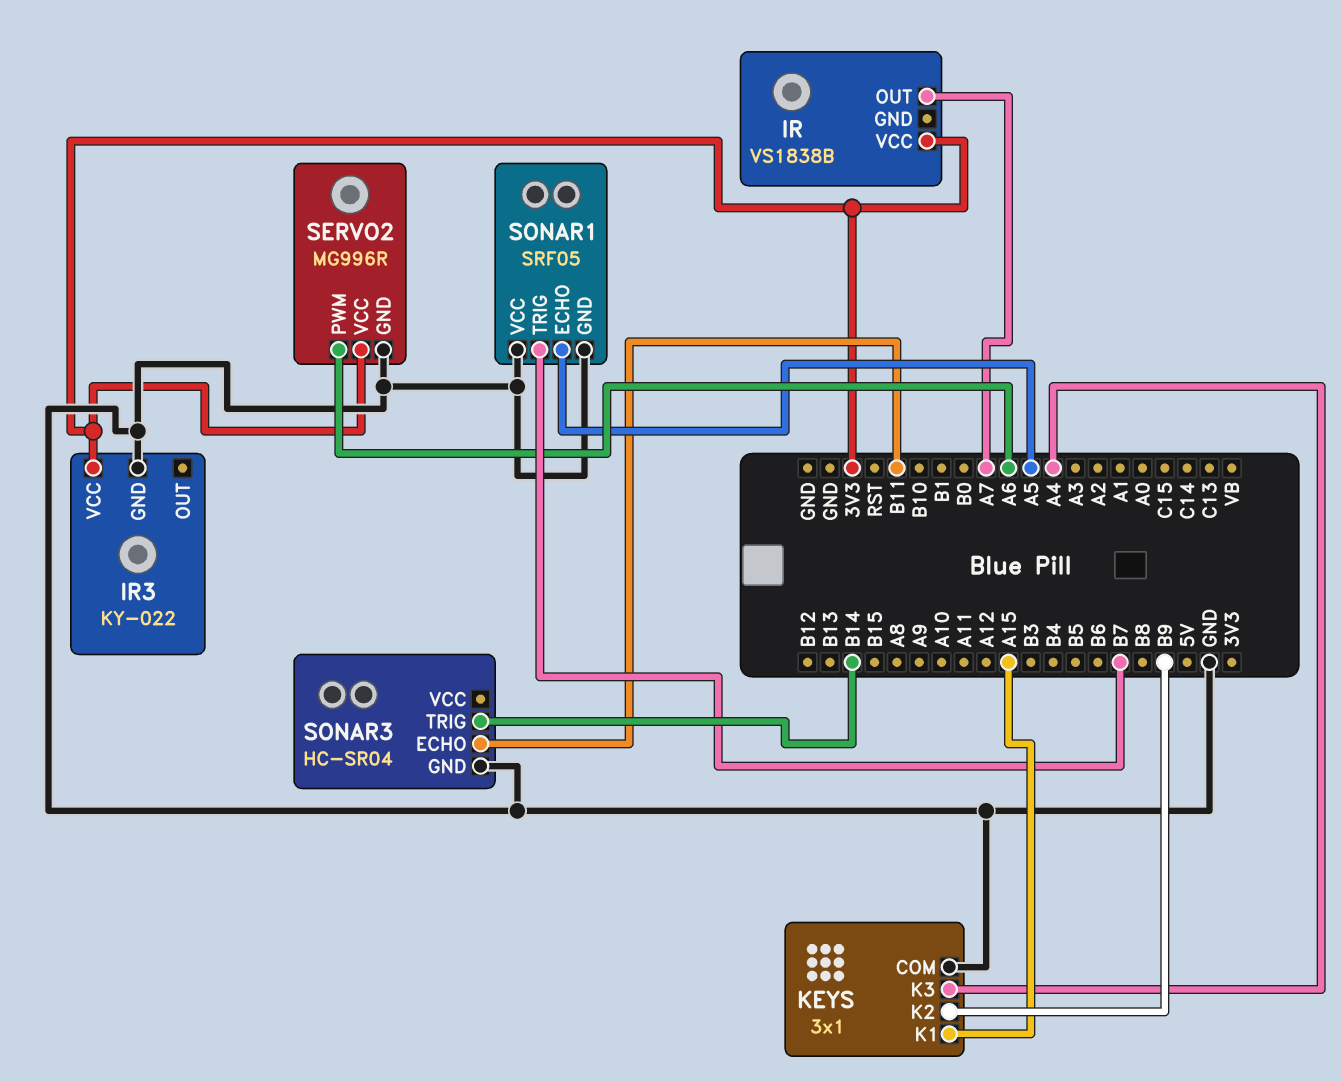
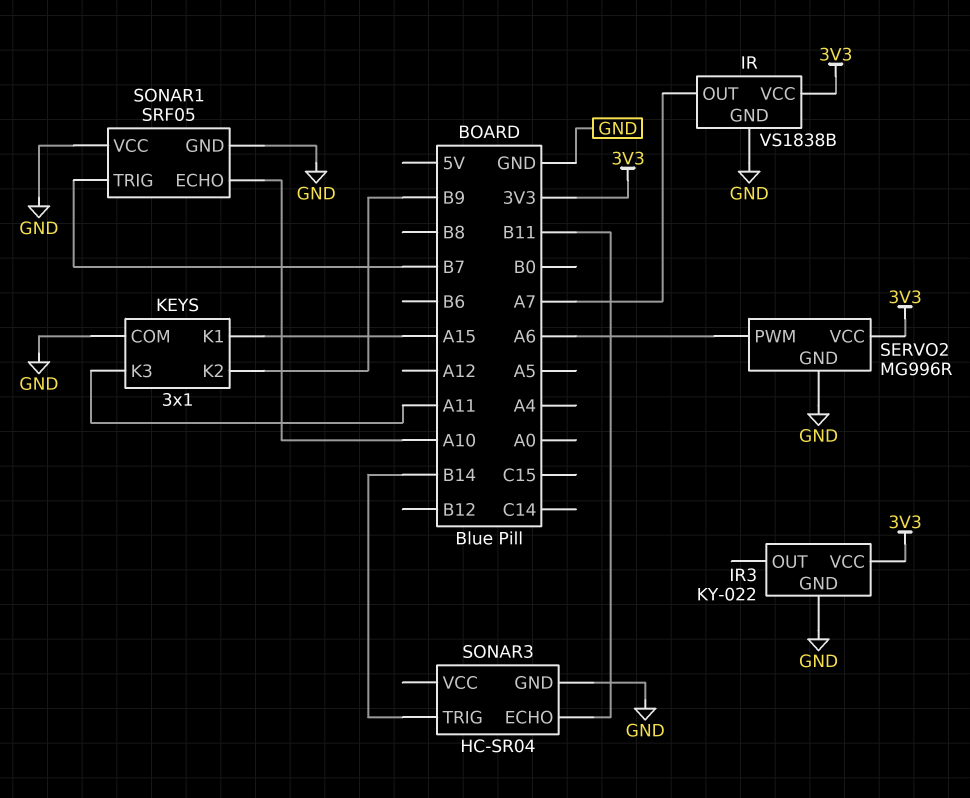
IR pin GND: none -> GND
KEYS pin K3: A4 -> A11
SONAR1 pin ECHO: A5 -> A10

